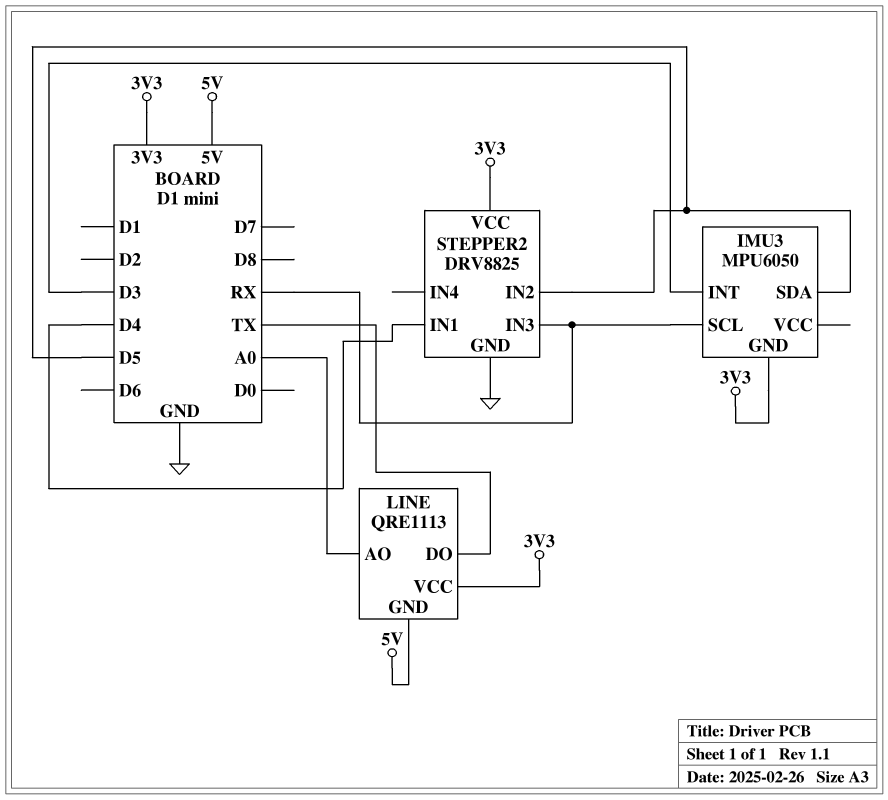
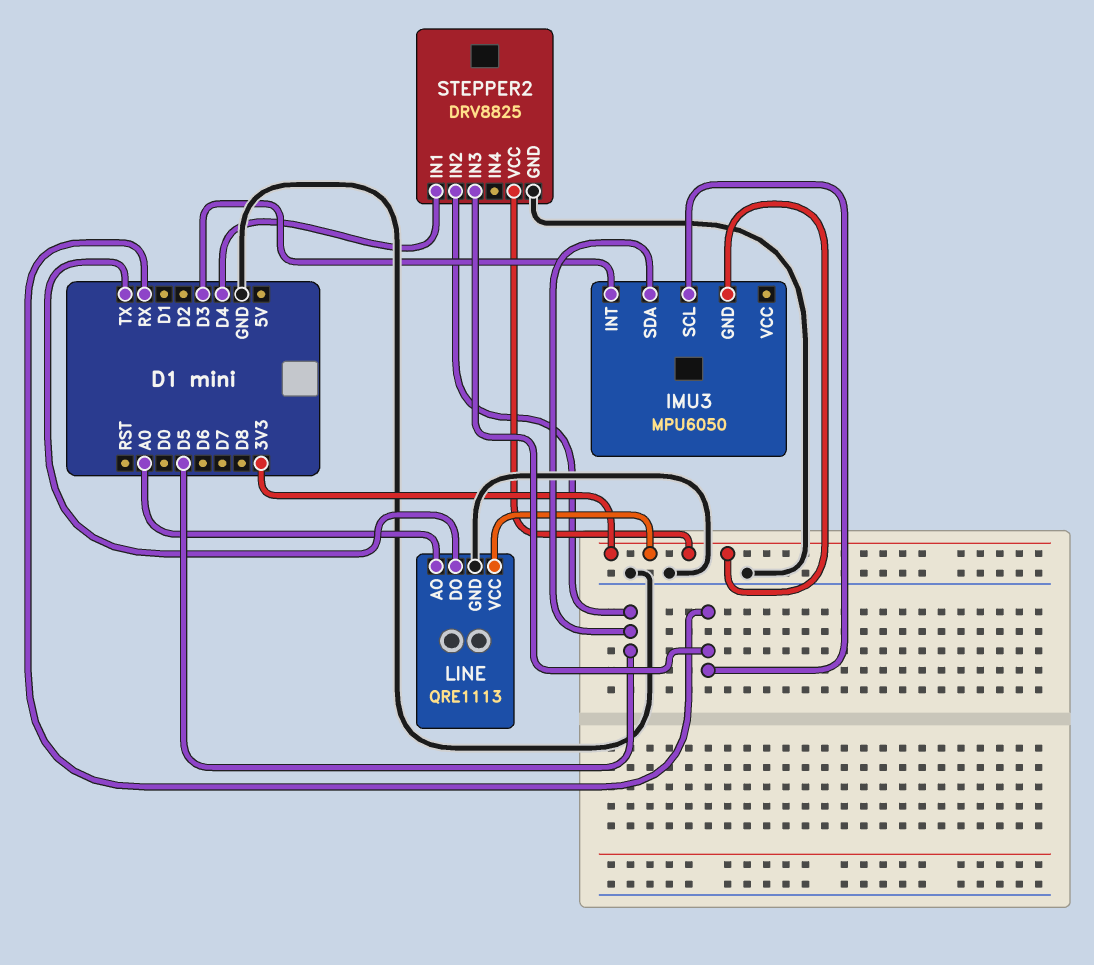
LINE pin GND: 5V -> GND

